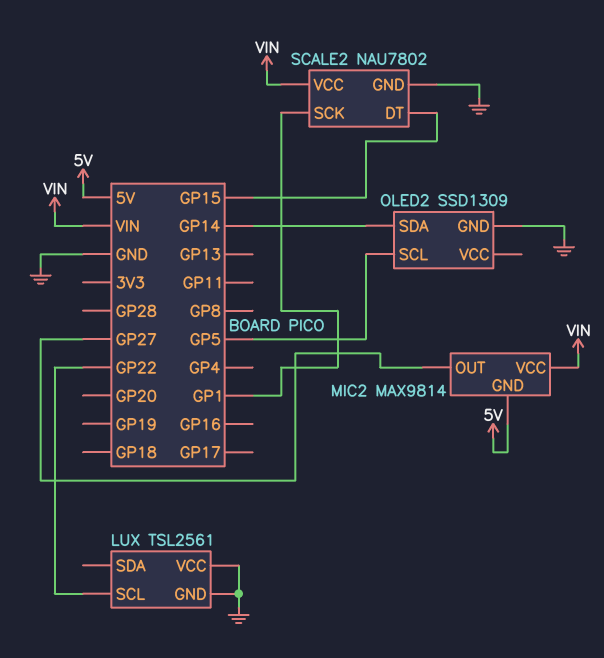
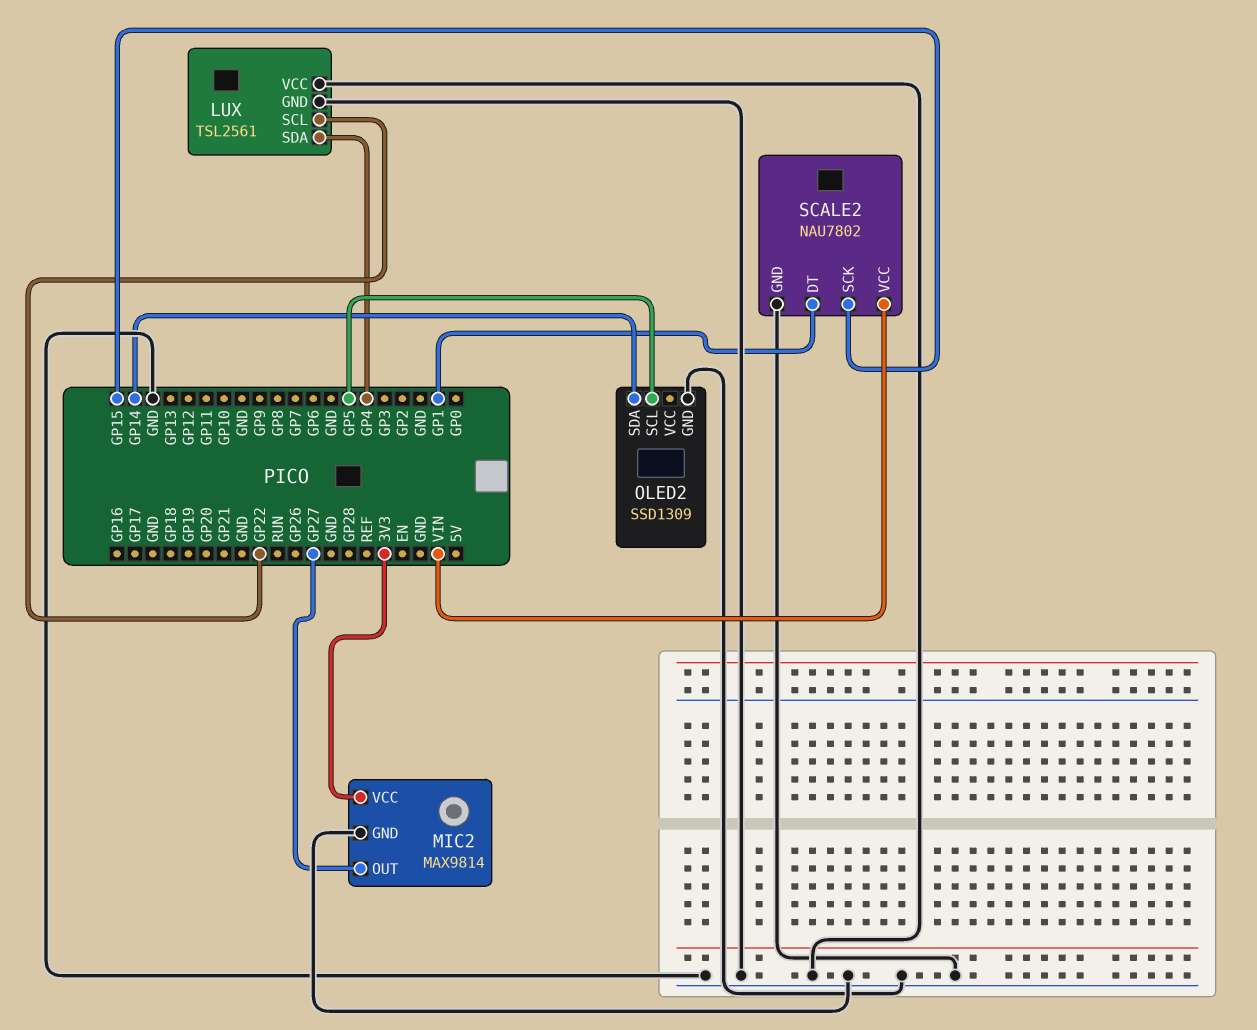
LUX pin SDA: none -> GP4
MIC2 pin GND: 5V -> GND
MIC2 pin VCC: VIN -> 3V3
SCALE2 pin DT: GP15 -> GP1
SCALE2 pin SCK: GP1 -> GP15

